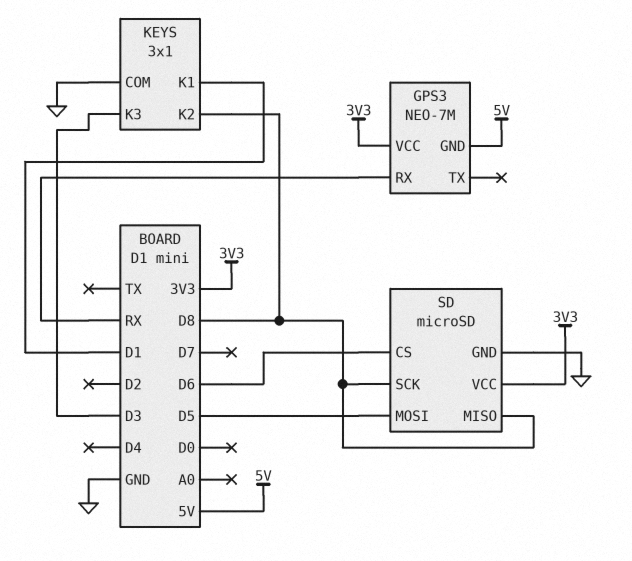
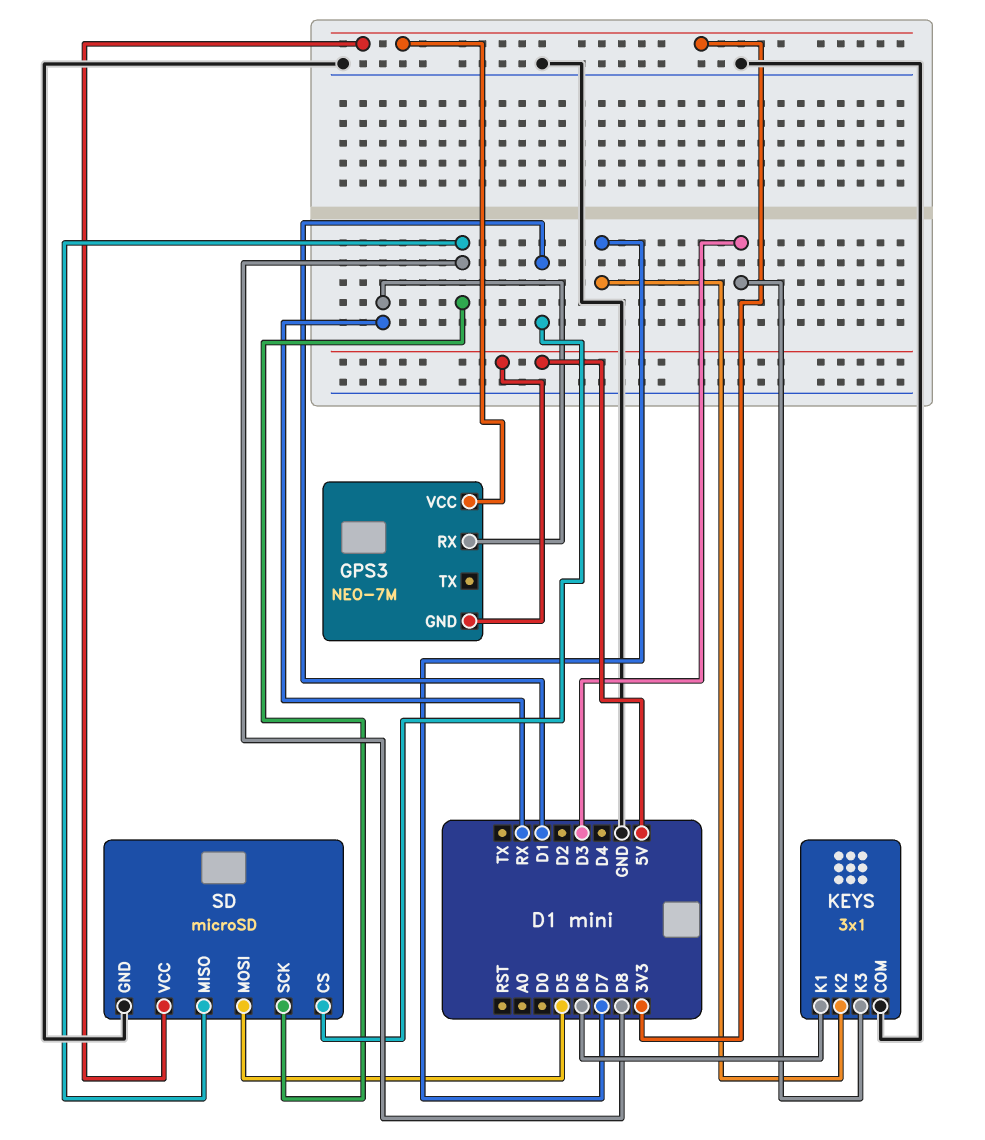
KEYS pin K1: D1 -> D6
KEYS pin K2: D8 -> D7
SD pin CS: D6 -> D1

